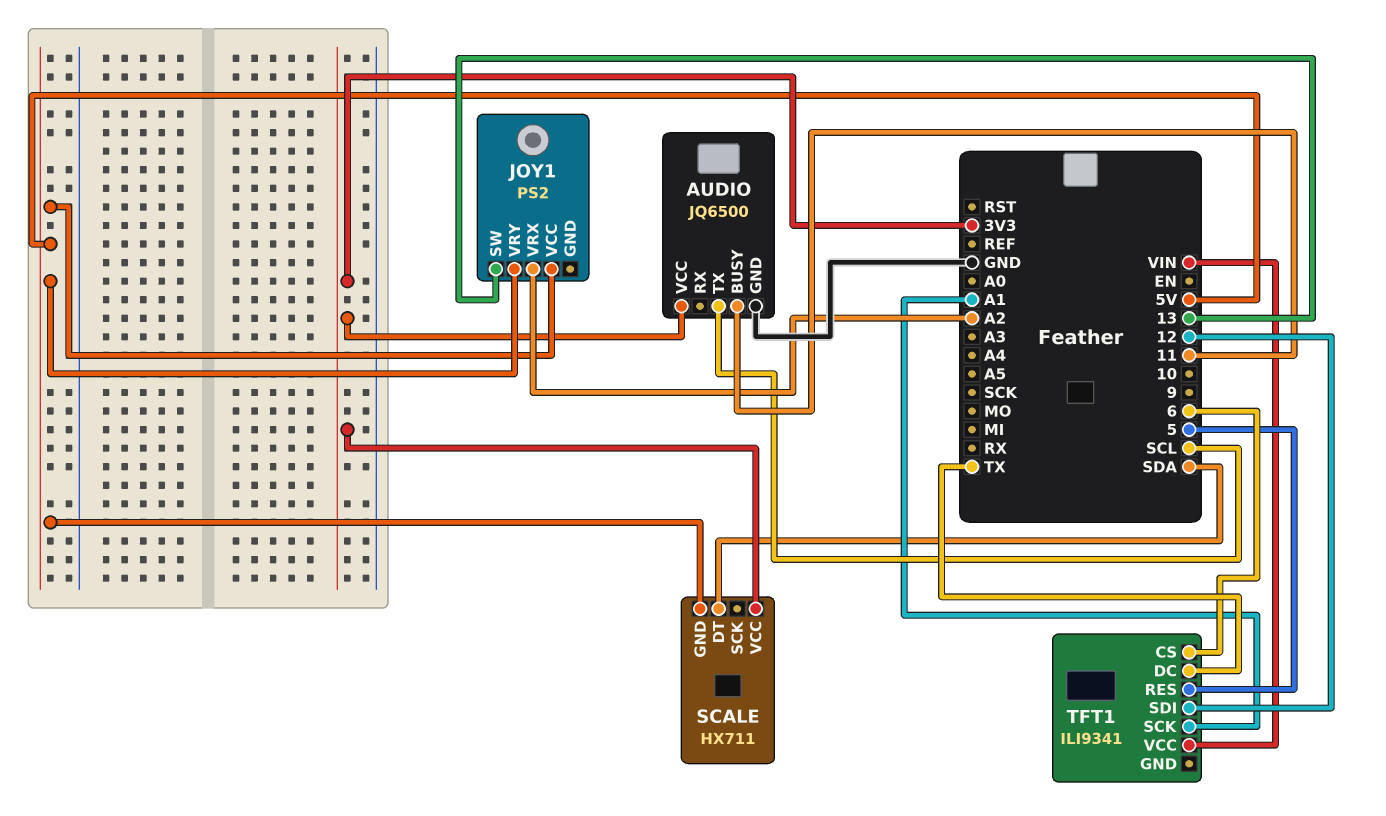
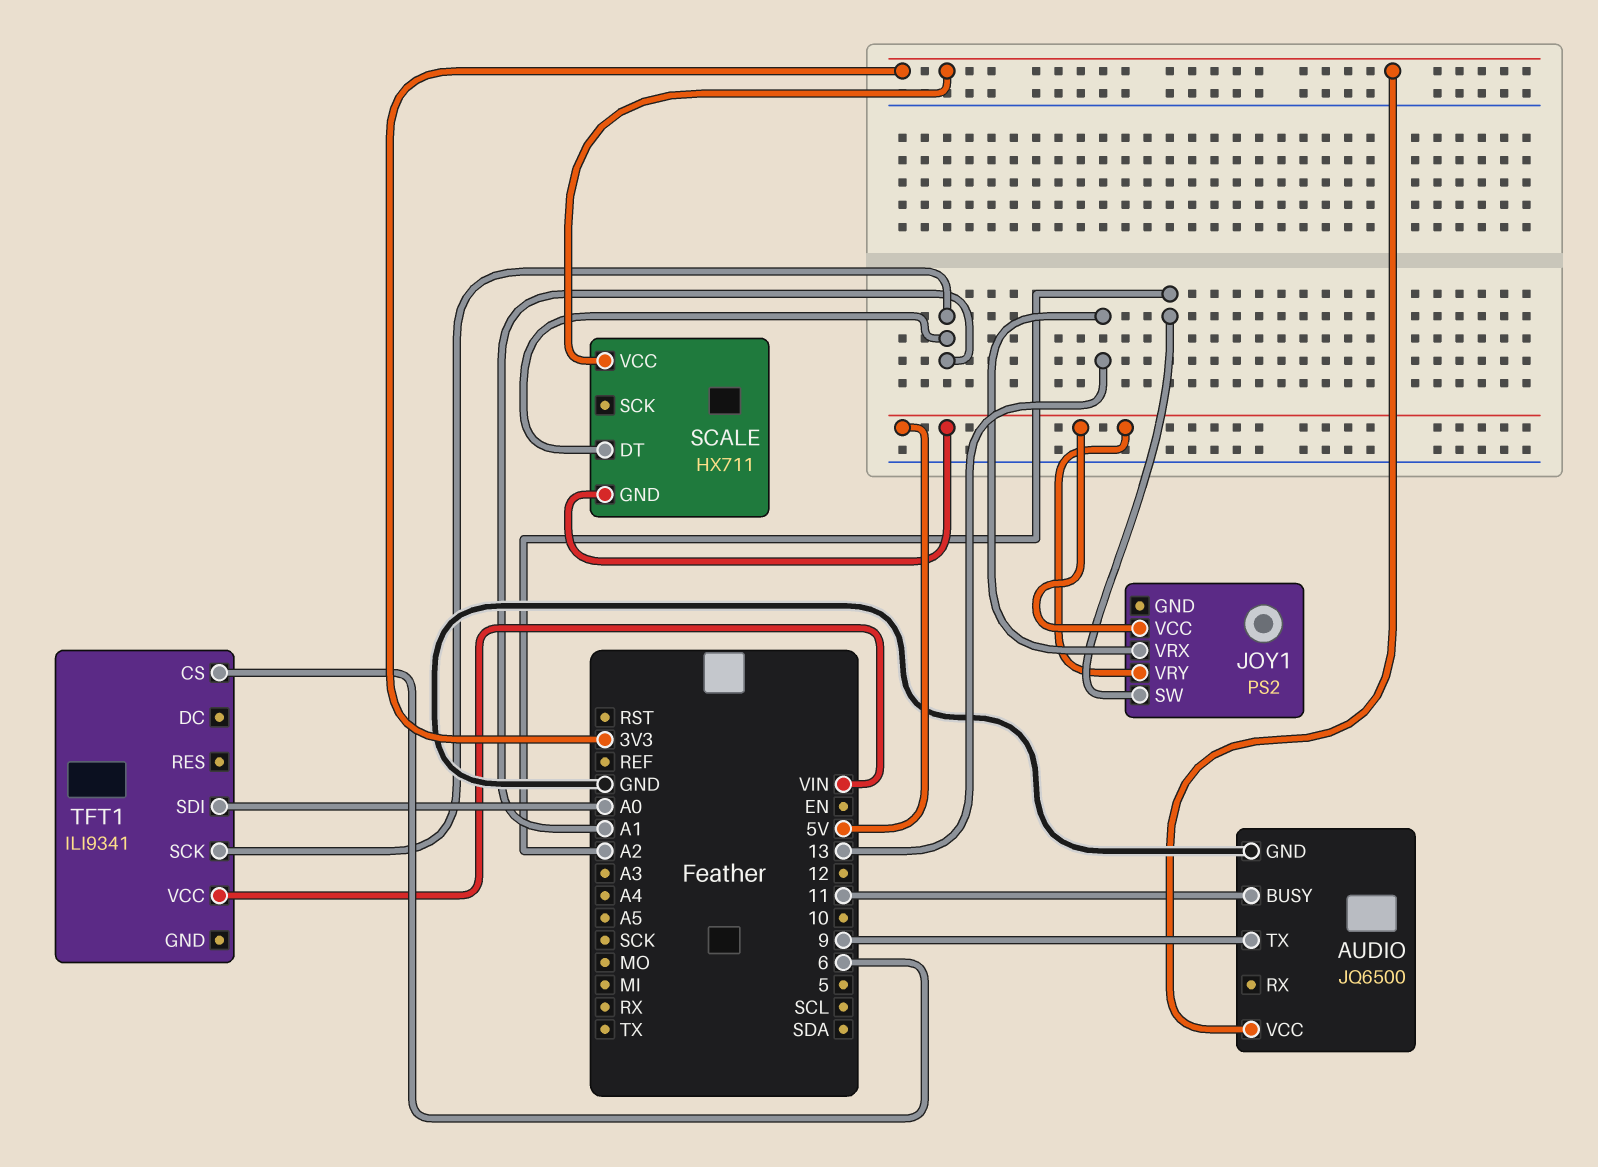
AUDIO pin TX: SCL -> 9
JOY1 pin SW: 13 -> A2
JOY1 pin VRX: A2 -> 13
SCALE pin DT: SDA -> A1
TFT1 pin DC: TX -> none
TFT1 pin RES: 5 -> none
TFT1 pin SDI: 12 -> A0

